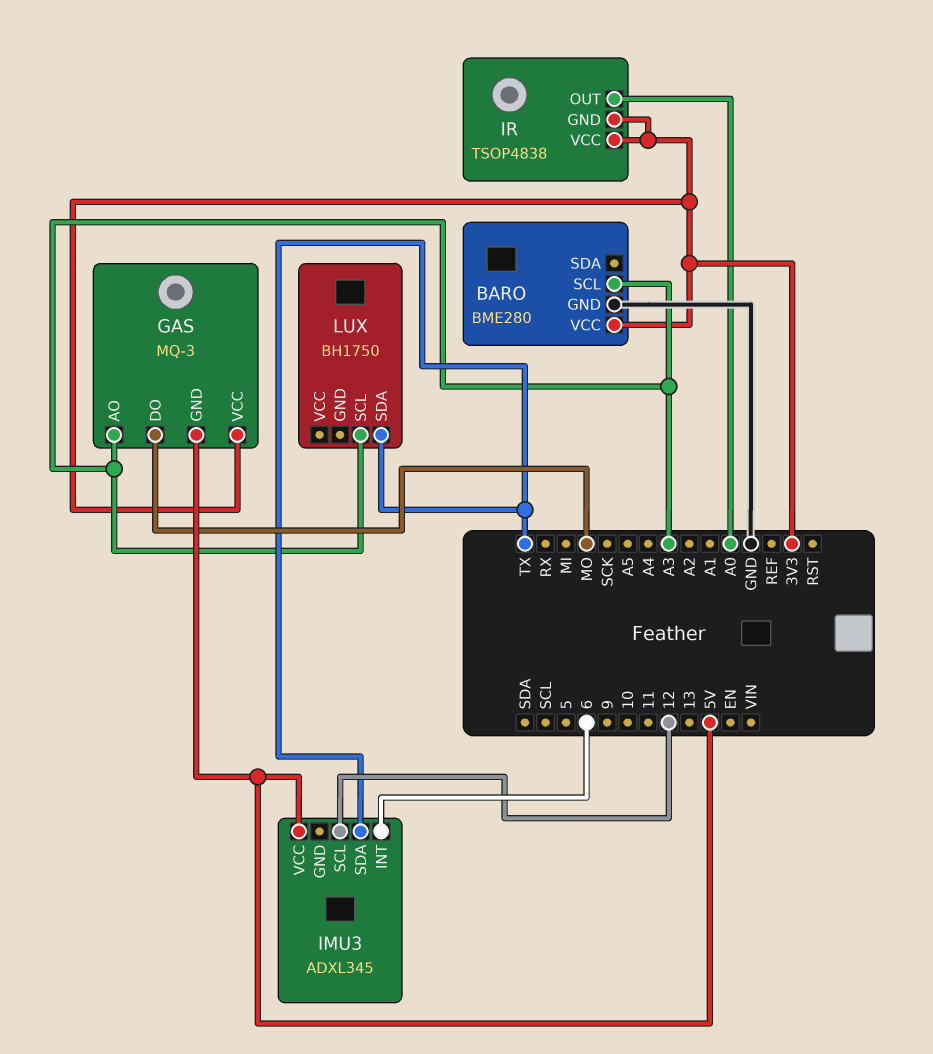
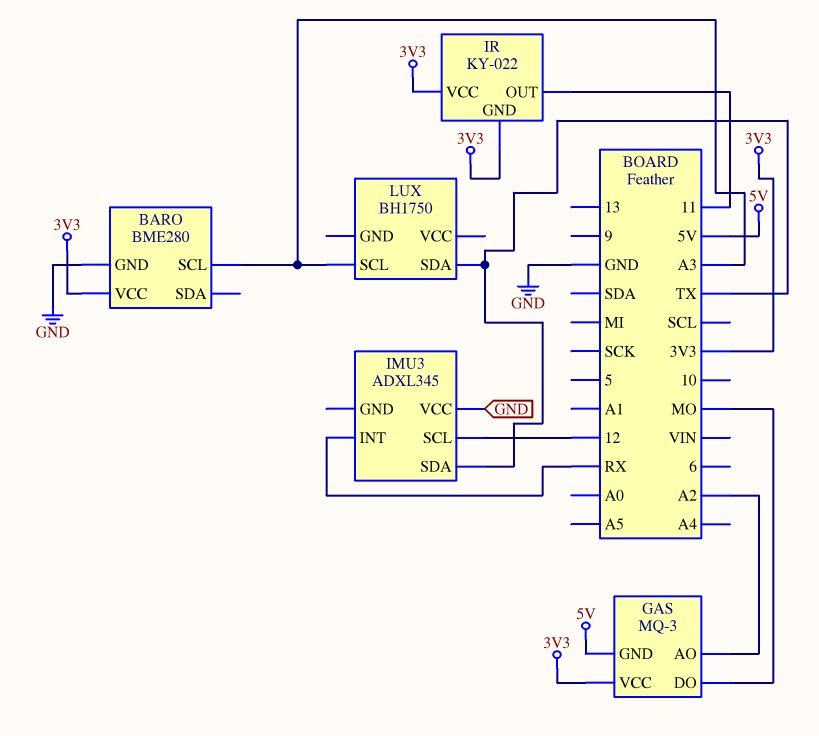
GAS pin AO: A3 -> A2
IMU3 pin INT: 6 -> RX
IMU3 pin VCC: 5V -> GND
IR: TSOP4838 -> KY-022
IR pin OUT: A0 -> 11

